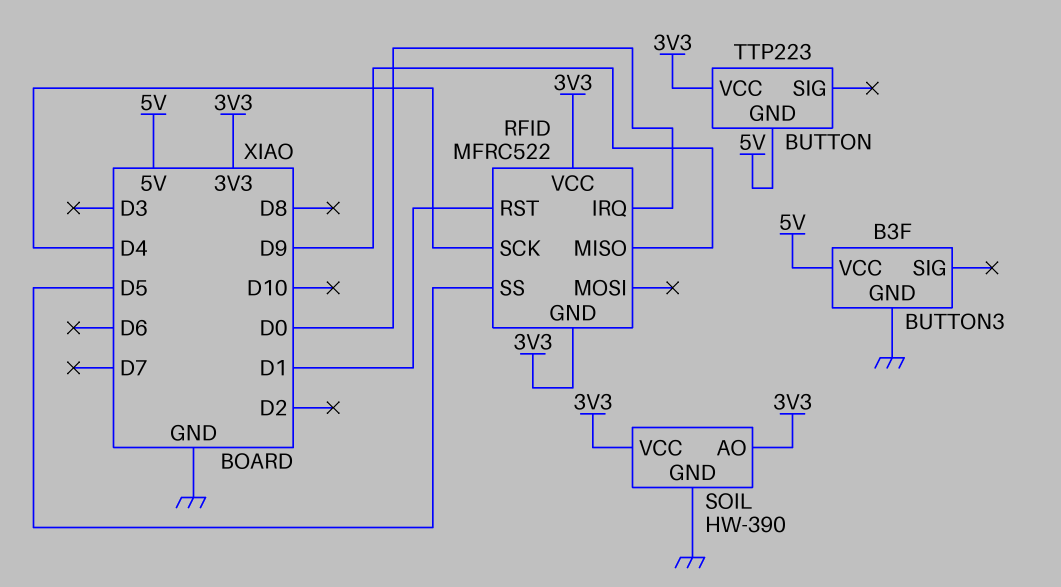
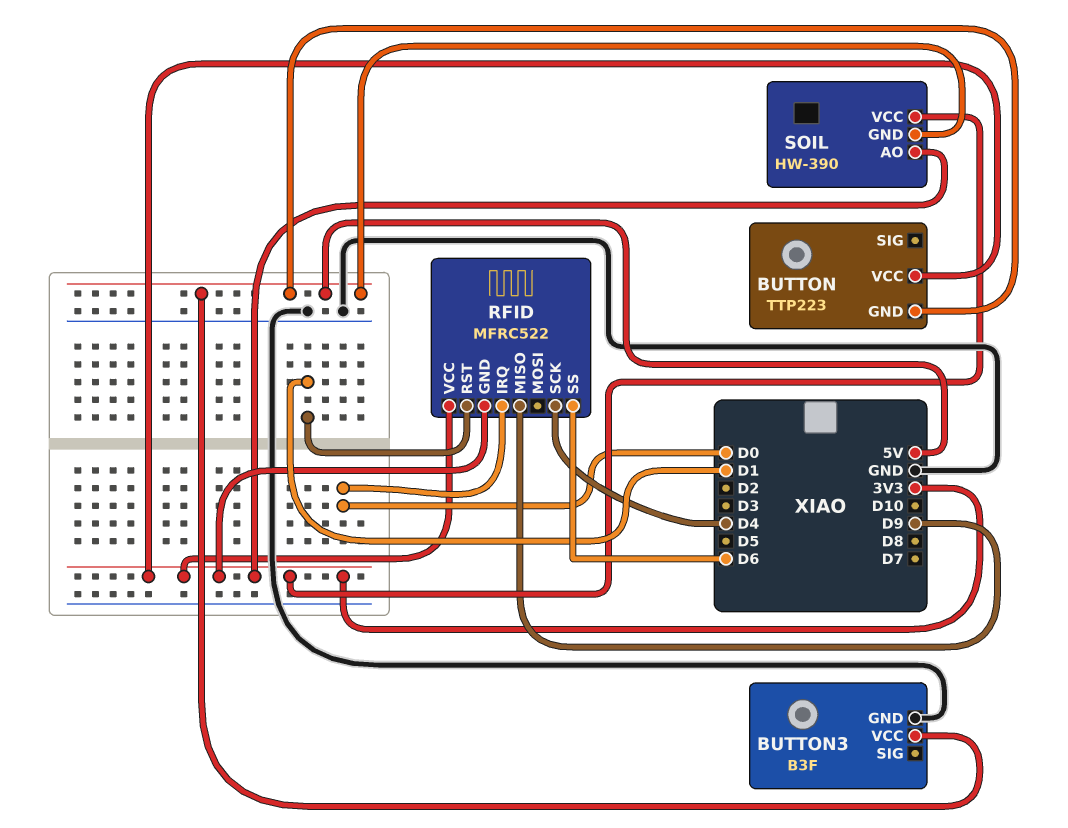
RFID pin SS: D5 -> D6
SOIL pin GND: GND -> 5V

